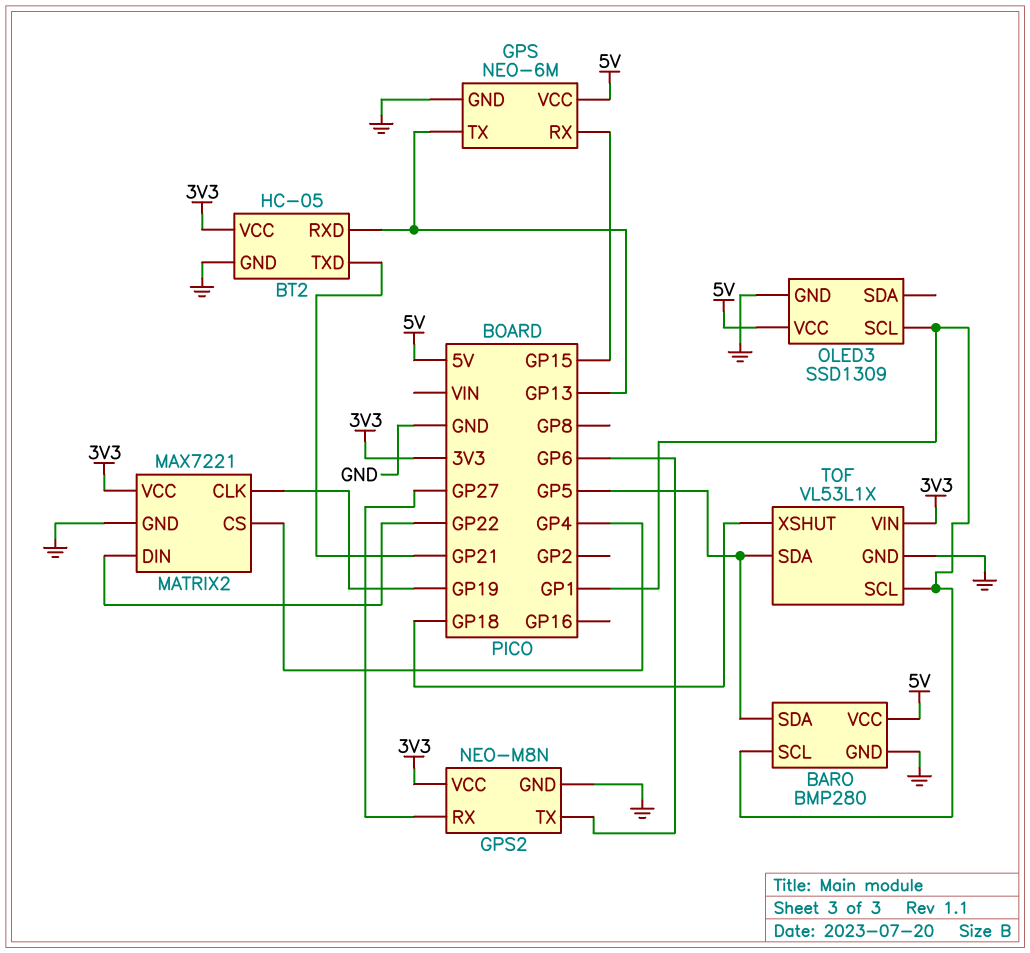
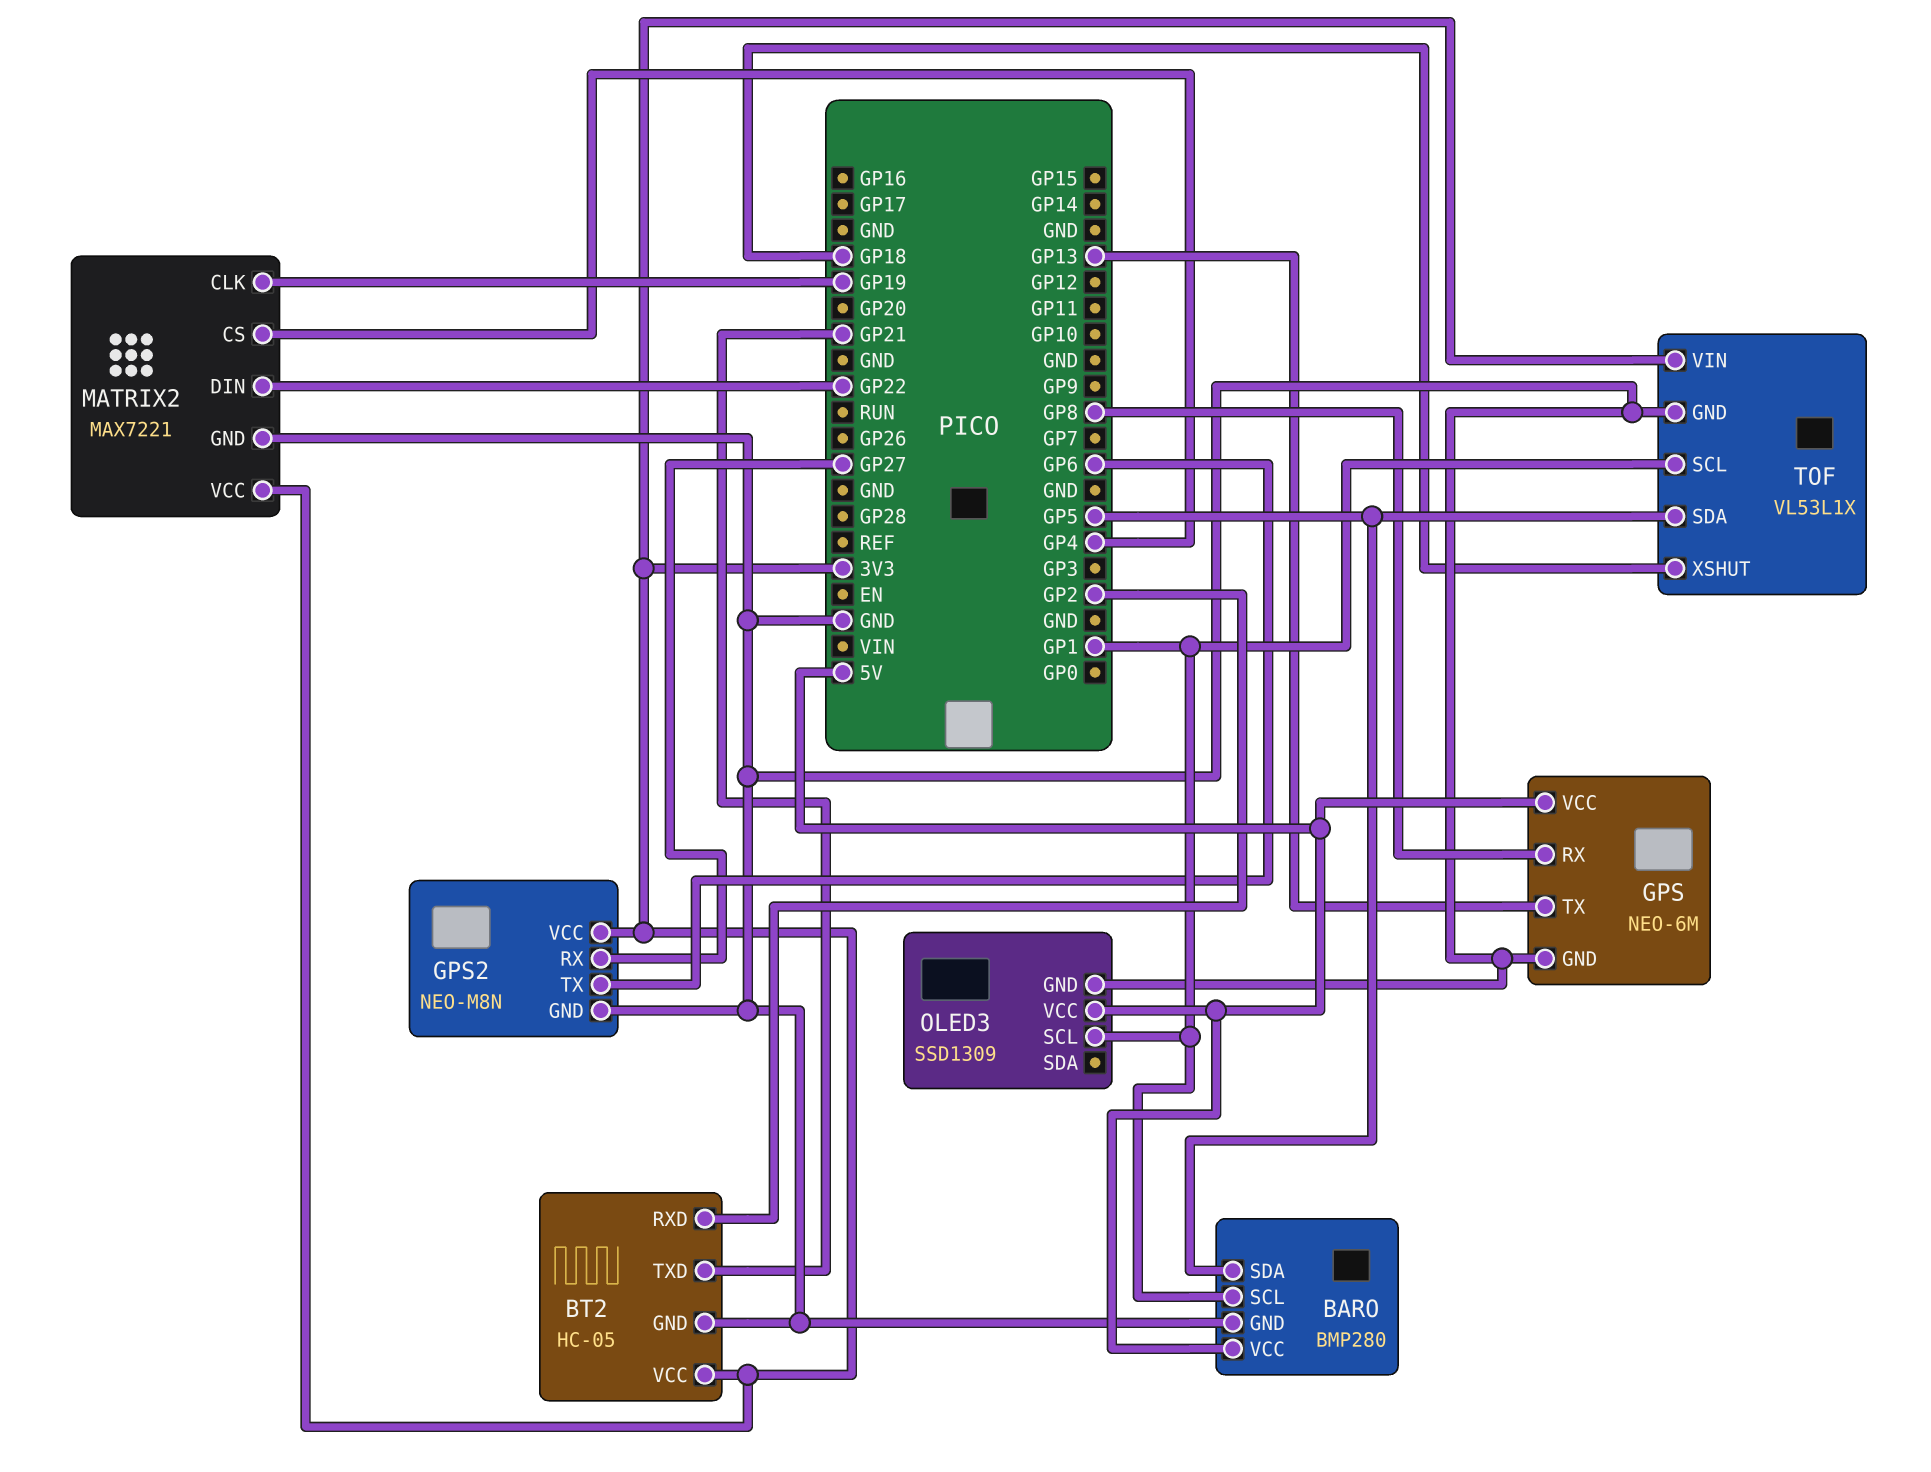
BT2 pin RXD: GP13 -> GP2
GPS pin RX: GP15 -> GP8

